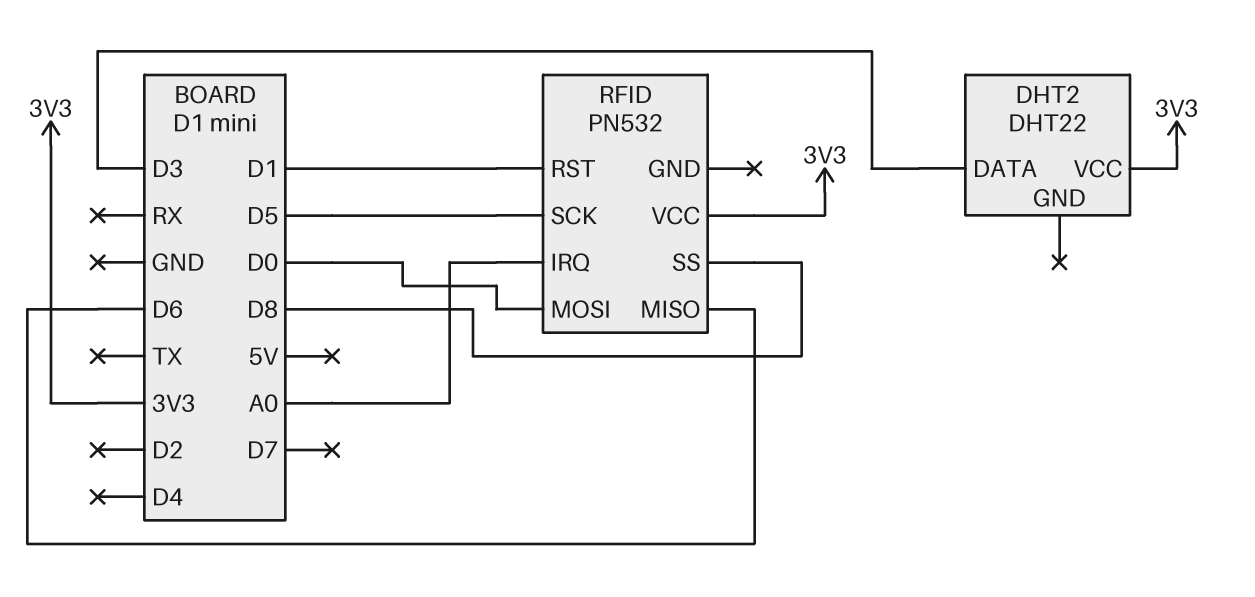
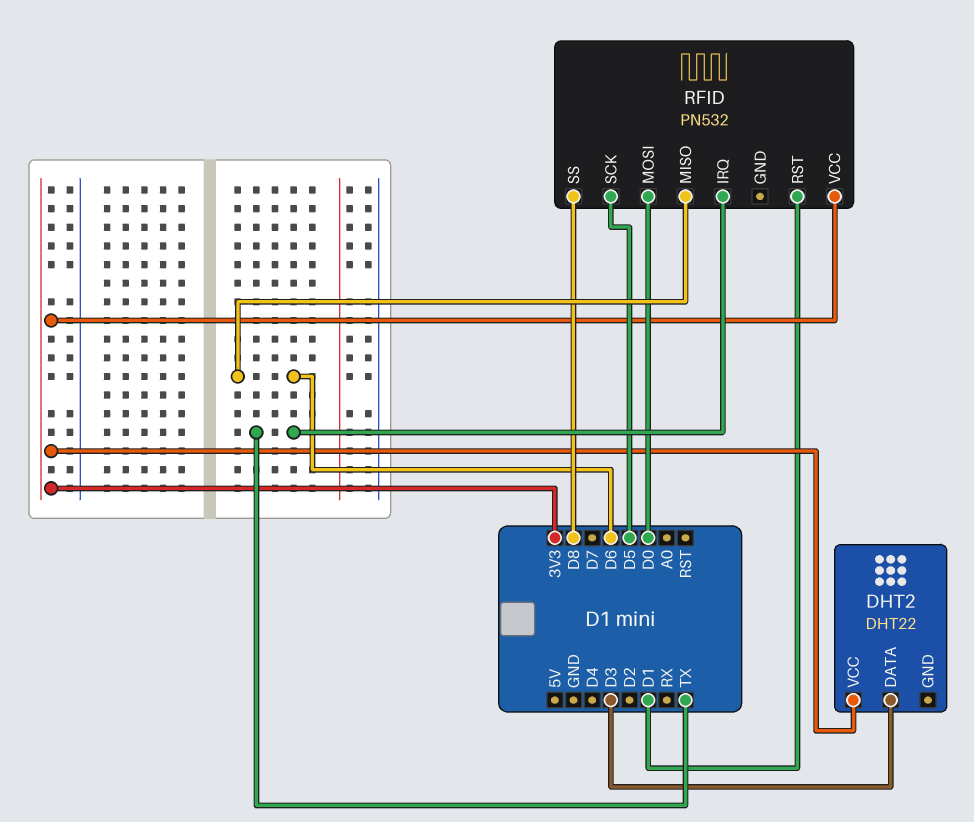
RFID pin IRQ: A0 -> TX

